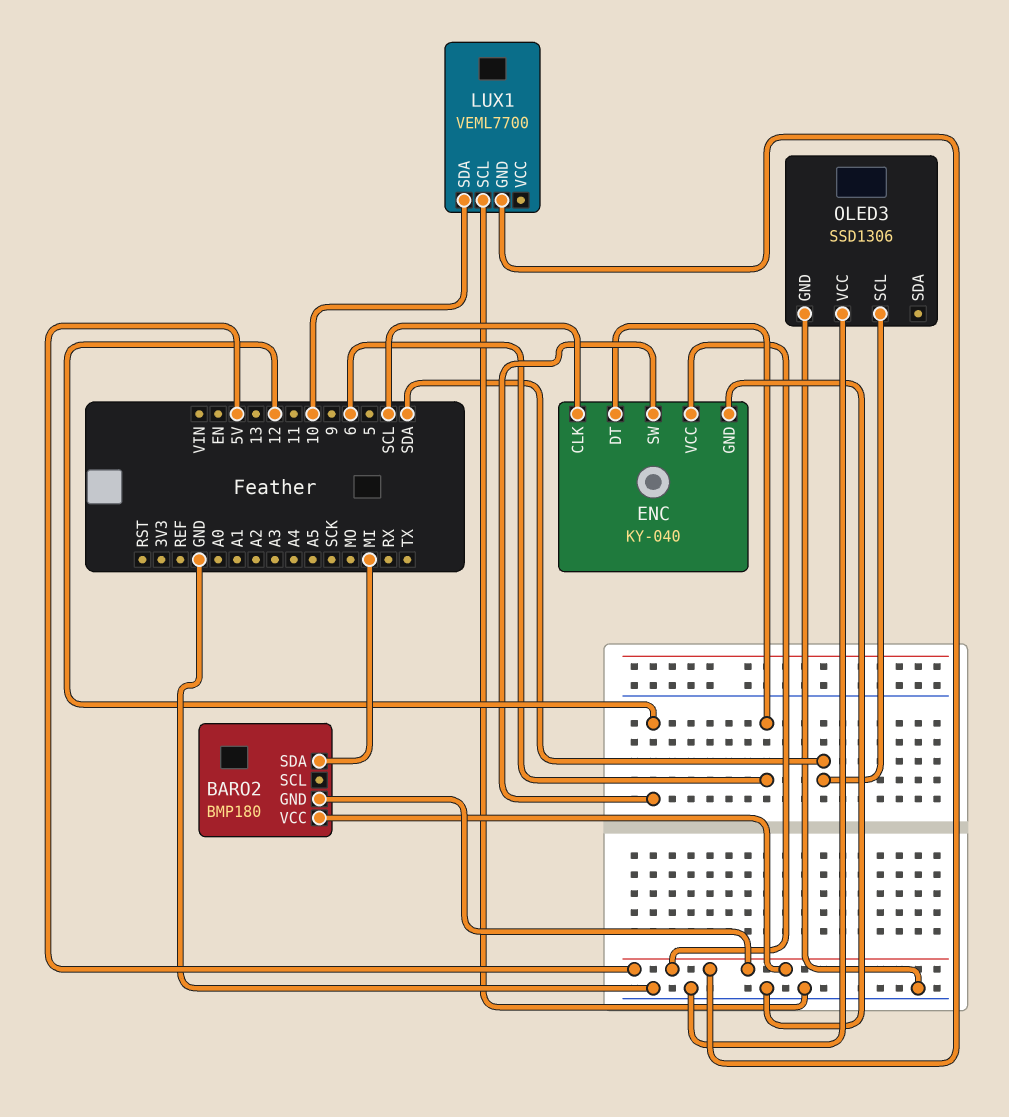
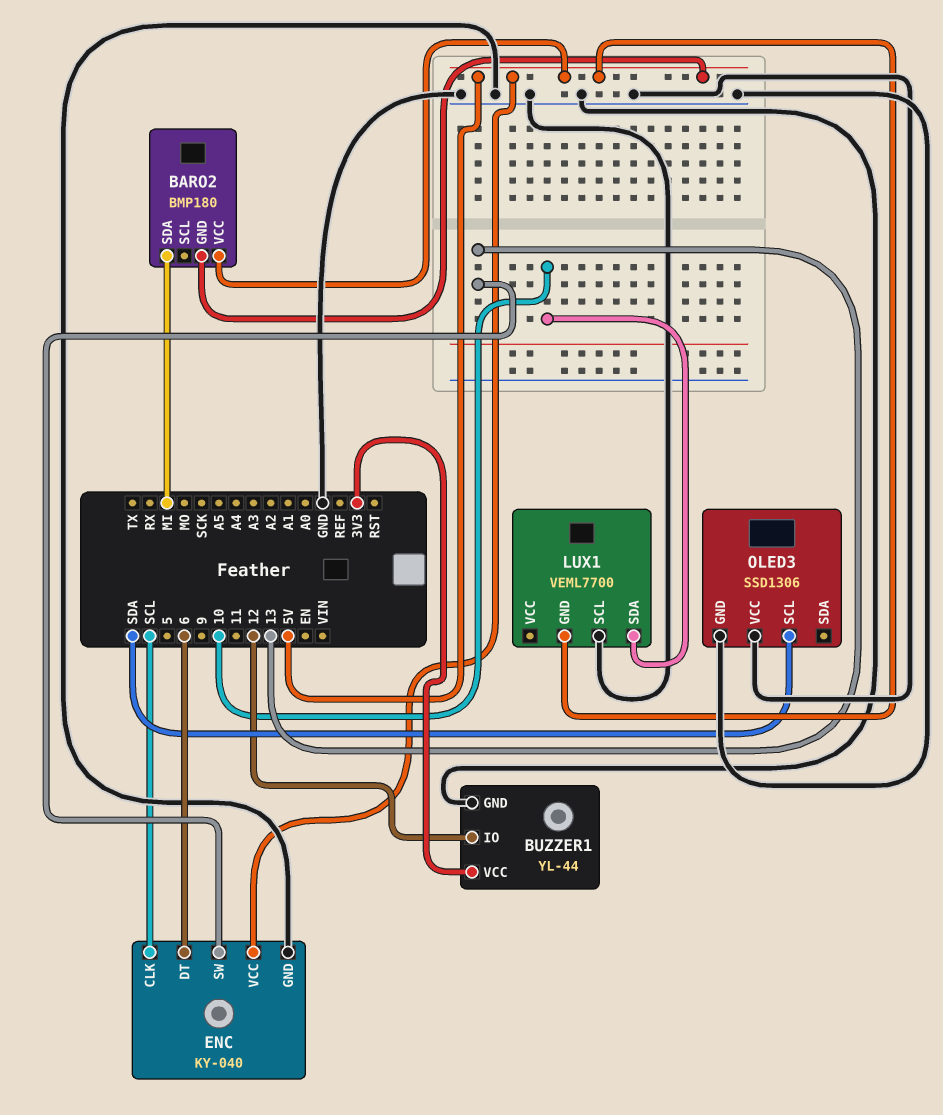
BUZZER1: none -> YL-44
BUZZER1 pin GND: none -> GND
BUZZER1 pin IO: none -> 12
BUZZER1 pin VCC: none -> 3V3
ENC pin SW: 12 -> 13

